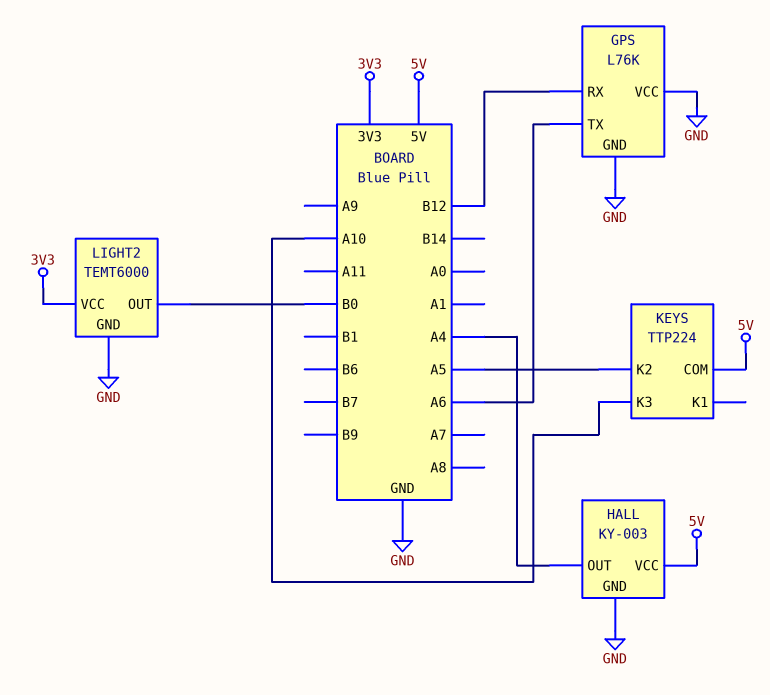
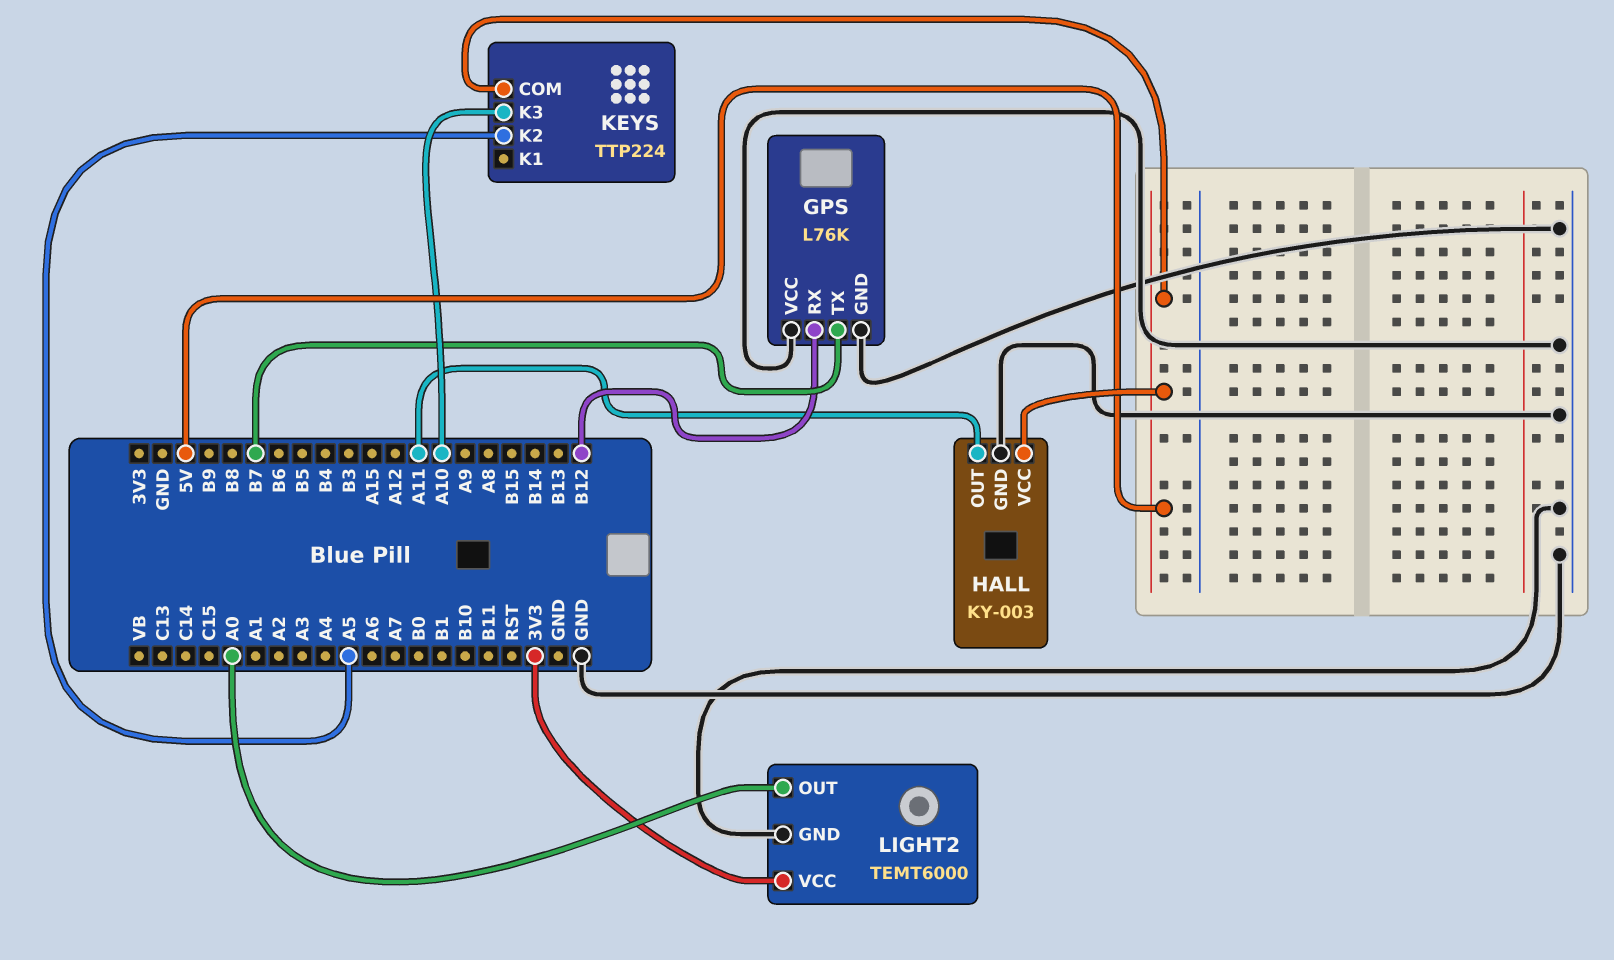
GPS pin TX: A6 -> B7
HALL pin OUT: A4 -> A11
LIGHT2 pin OUT: B0 -> A0

